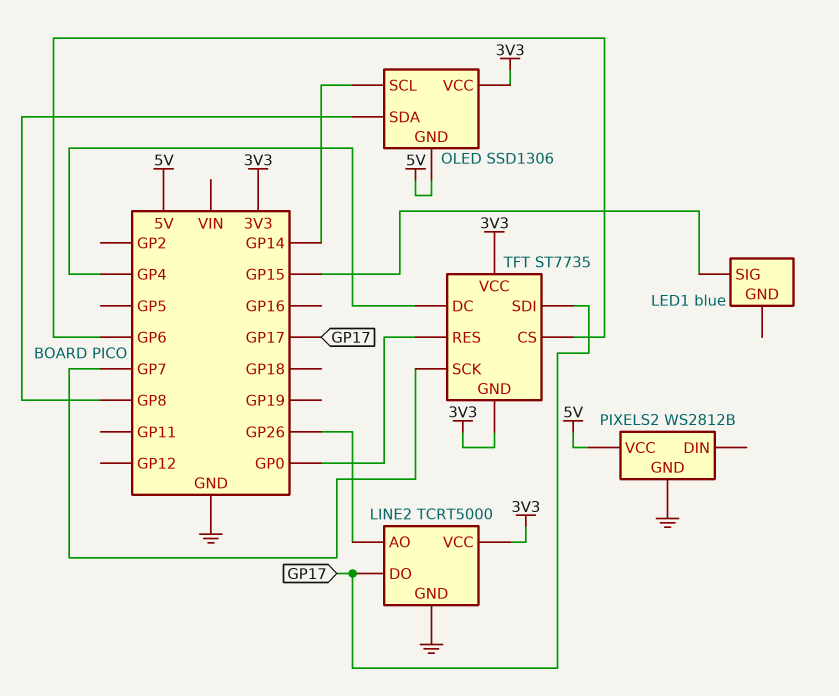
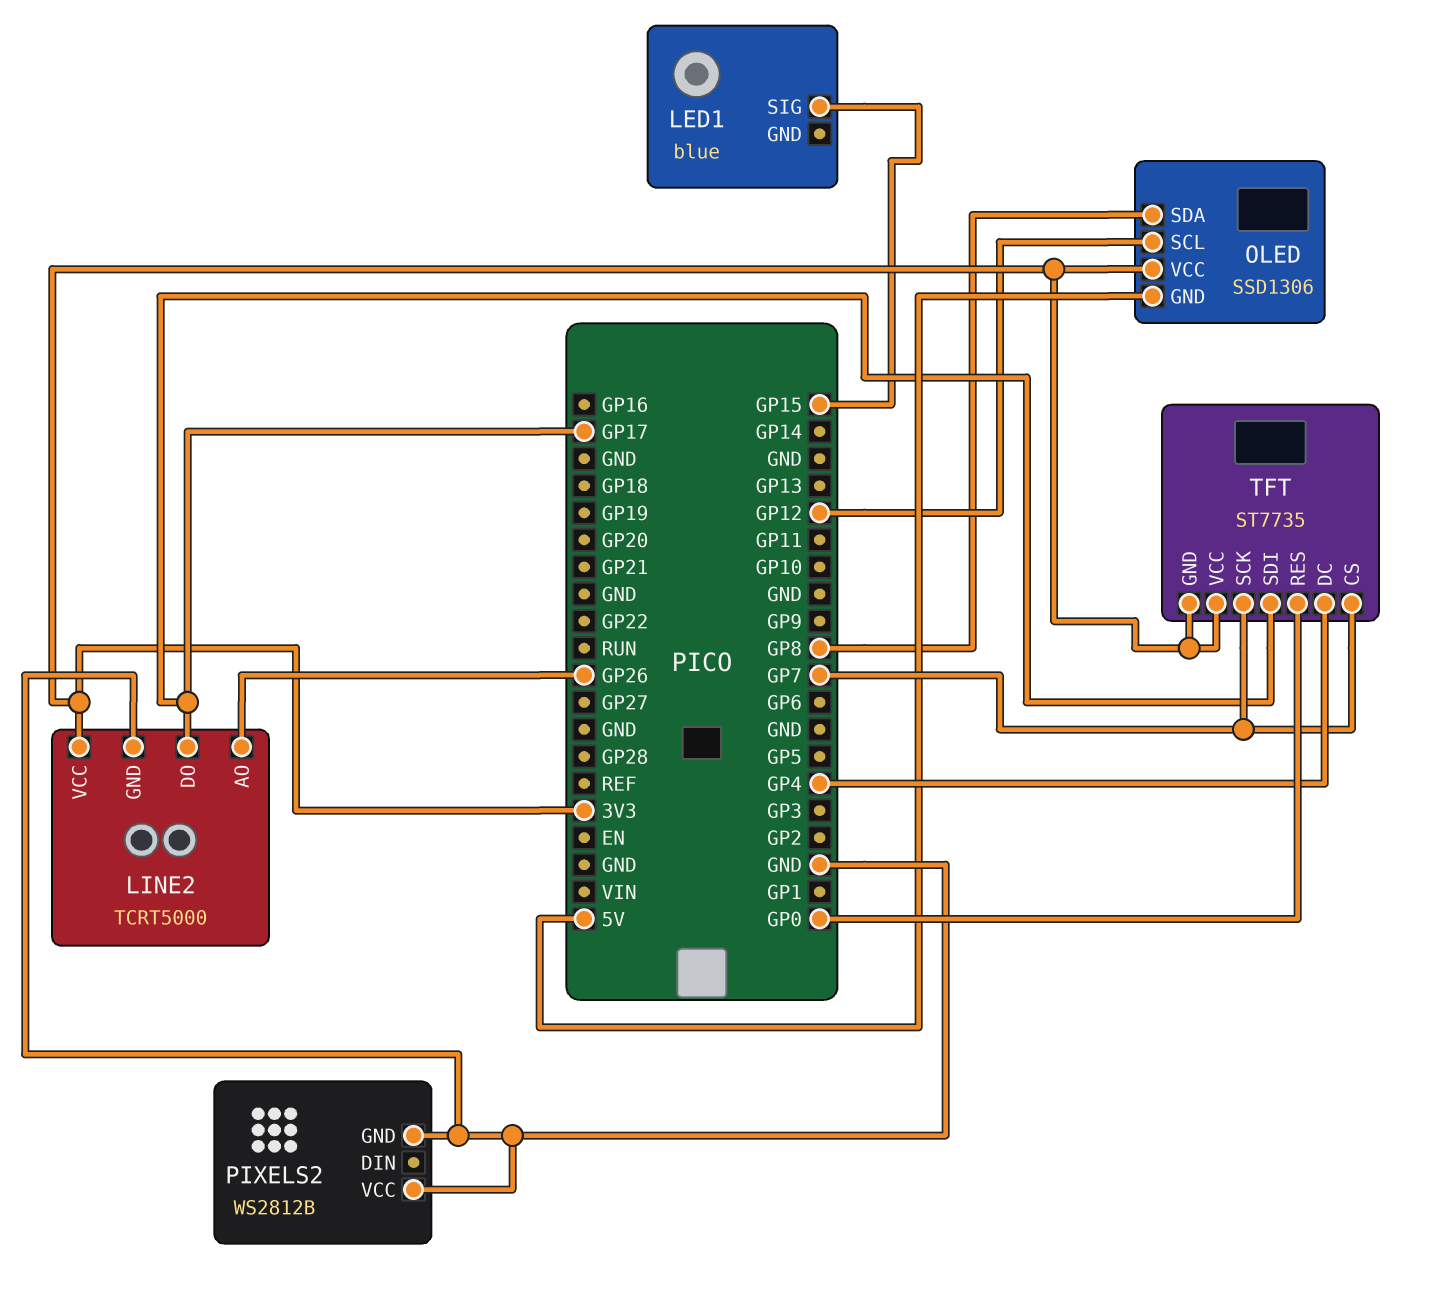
OLED pin SCL: GP14 -> GP12
PIXELS2 pin VCC: 5V -> GND
TFT pin CS: GP6 -> GP7

